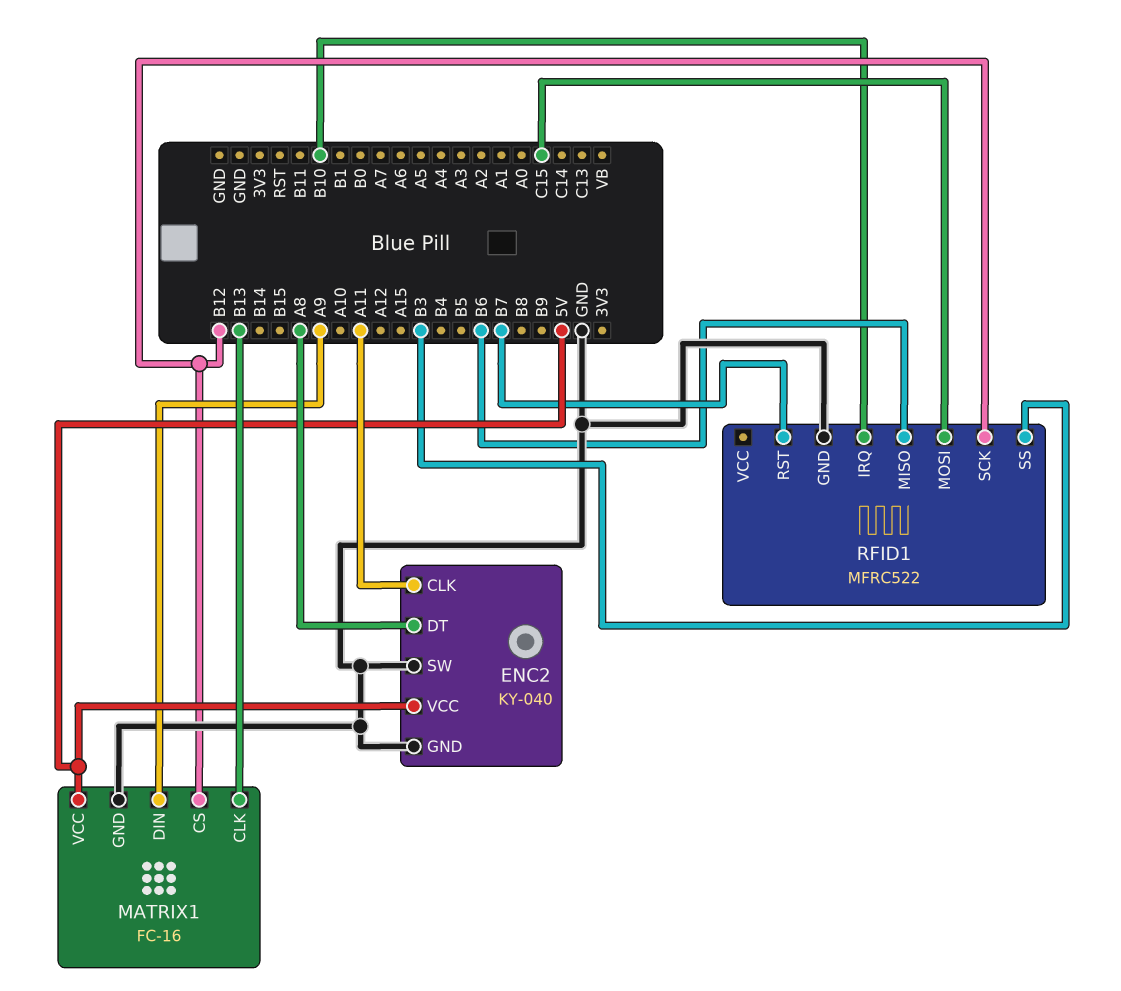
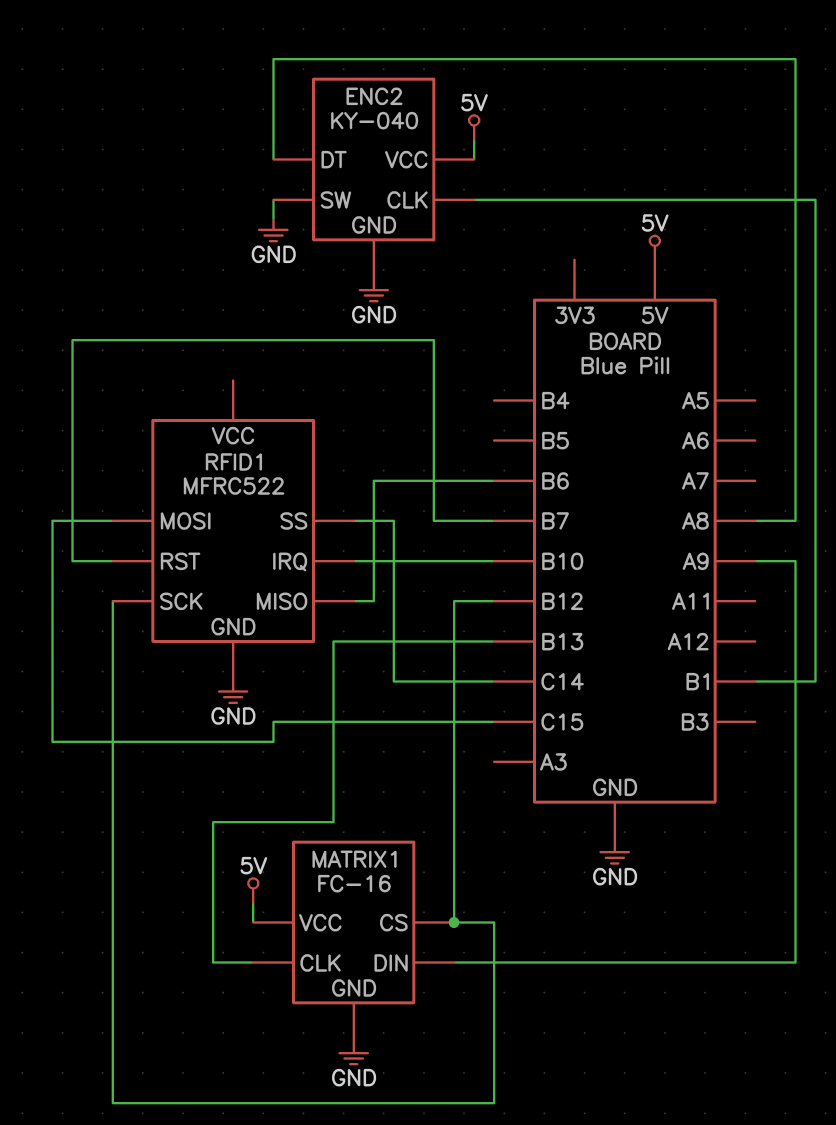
ENC2 pin CLK: A11 -> B1
RFID1 pin SS: B3 -> C14

